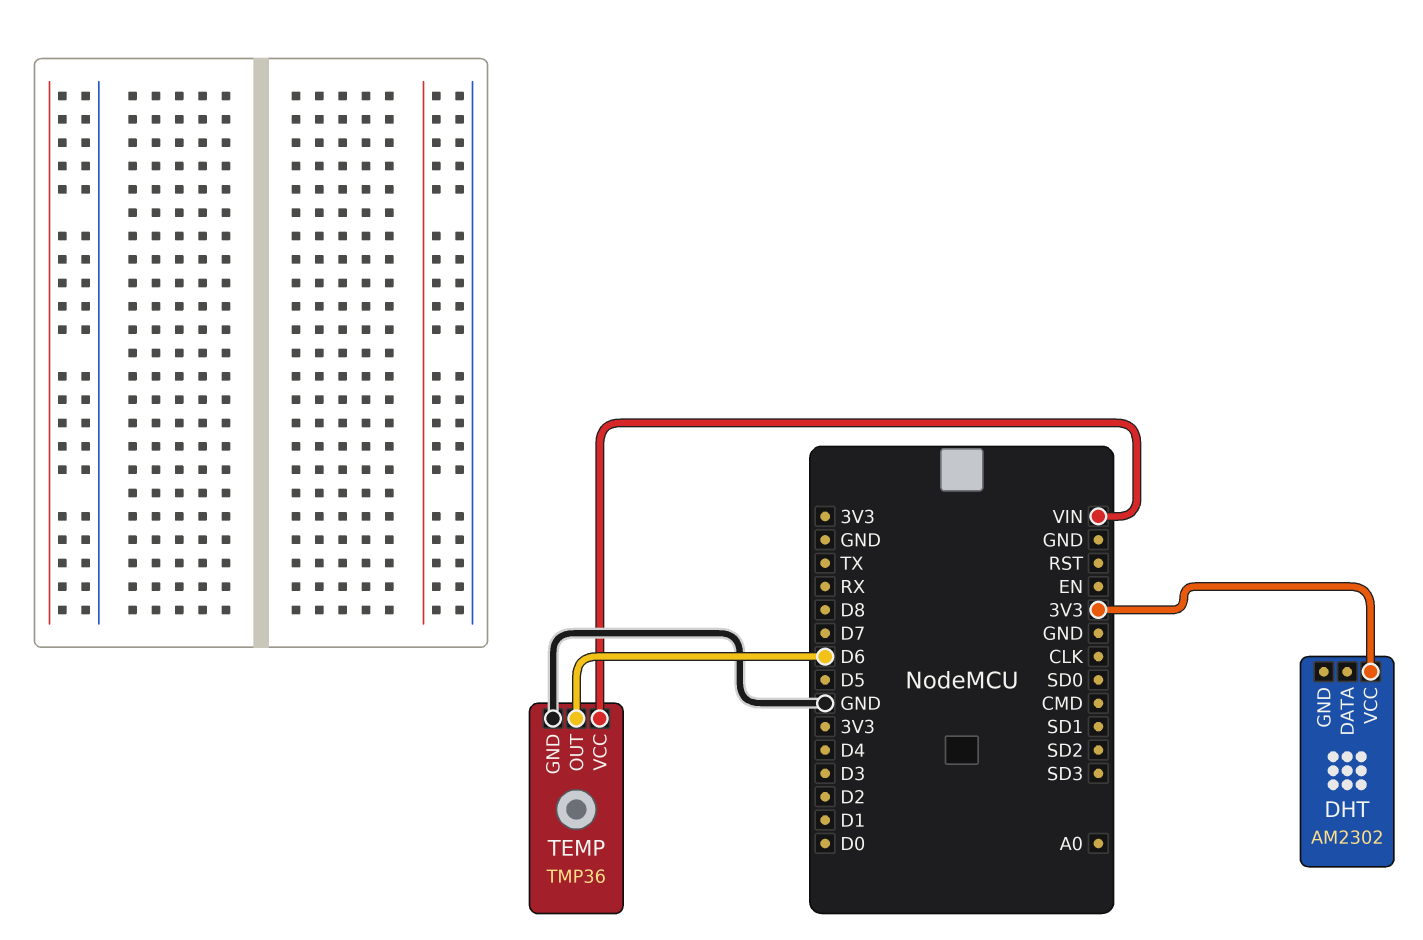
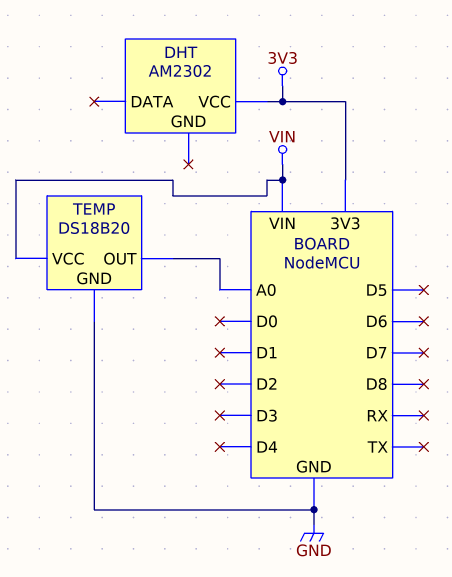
TEMP: TMP36 -> DS18B20
TEMP pin OUT: D6 -> A0

